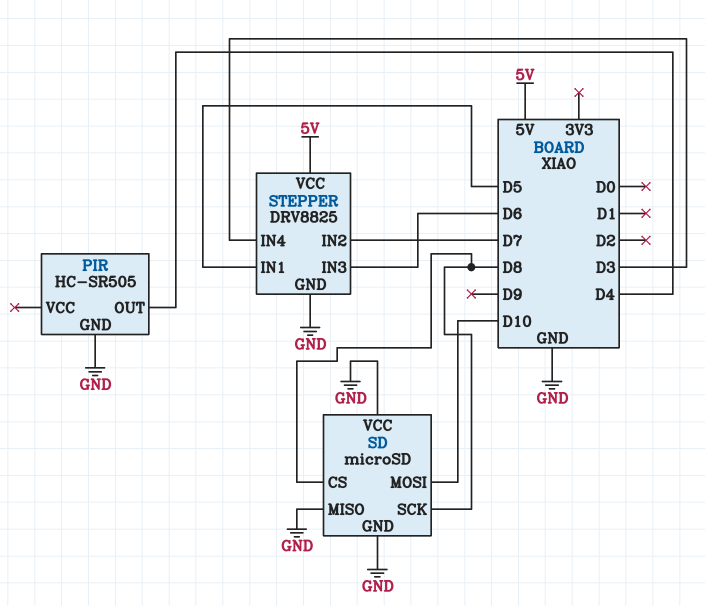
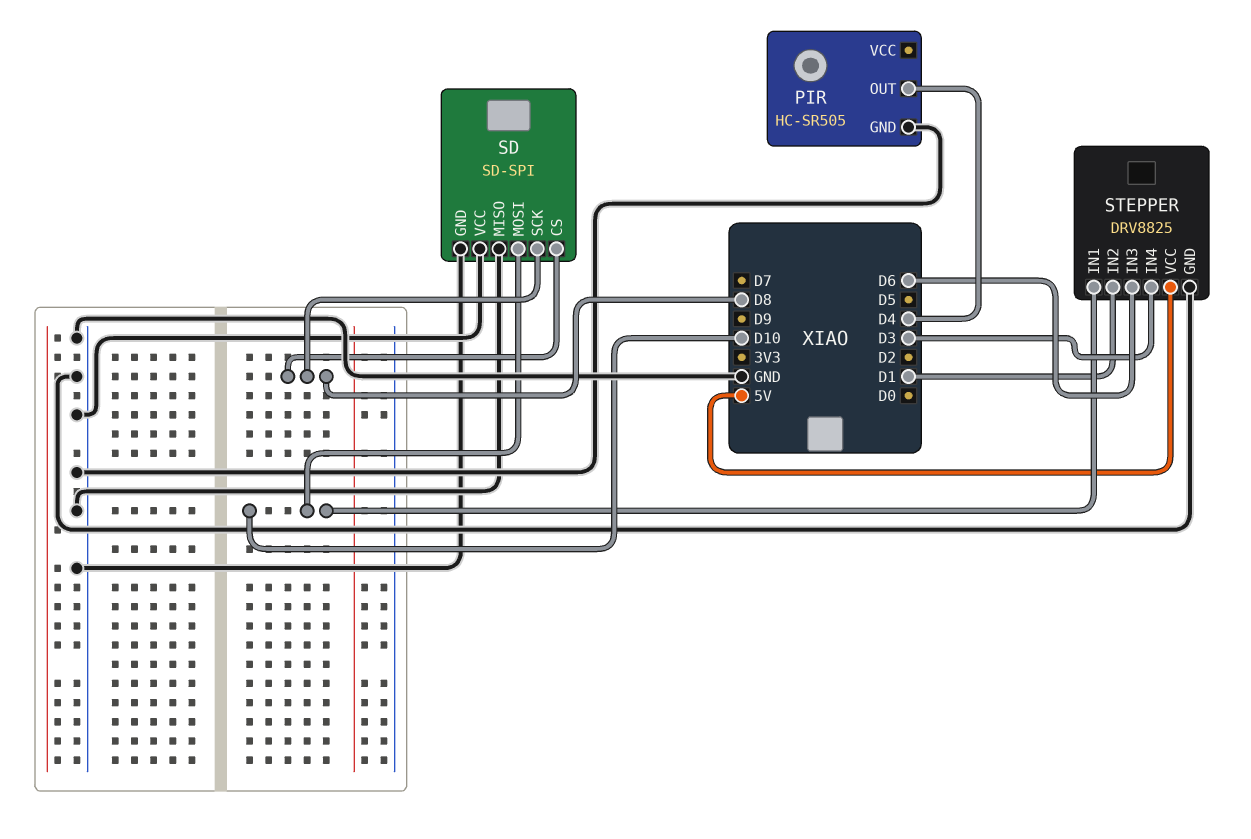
SD: microSD -> SD-SPI
STEPPER pin IN1: D5 -> D10
STEPPER pin IN2: D7 -> D1

